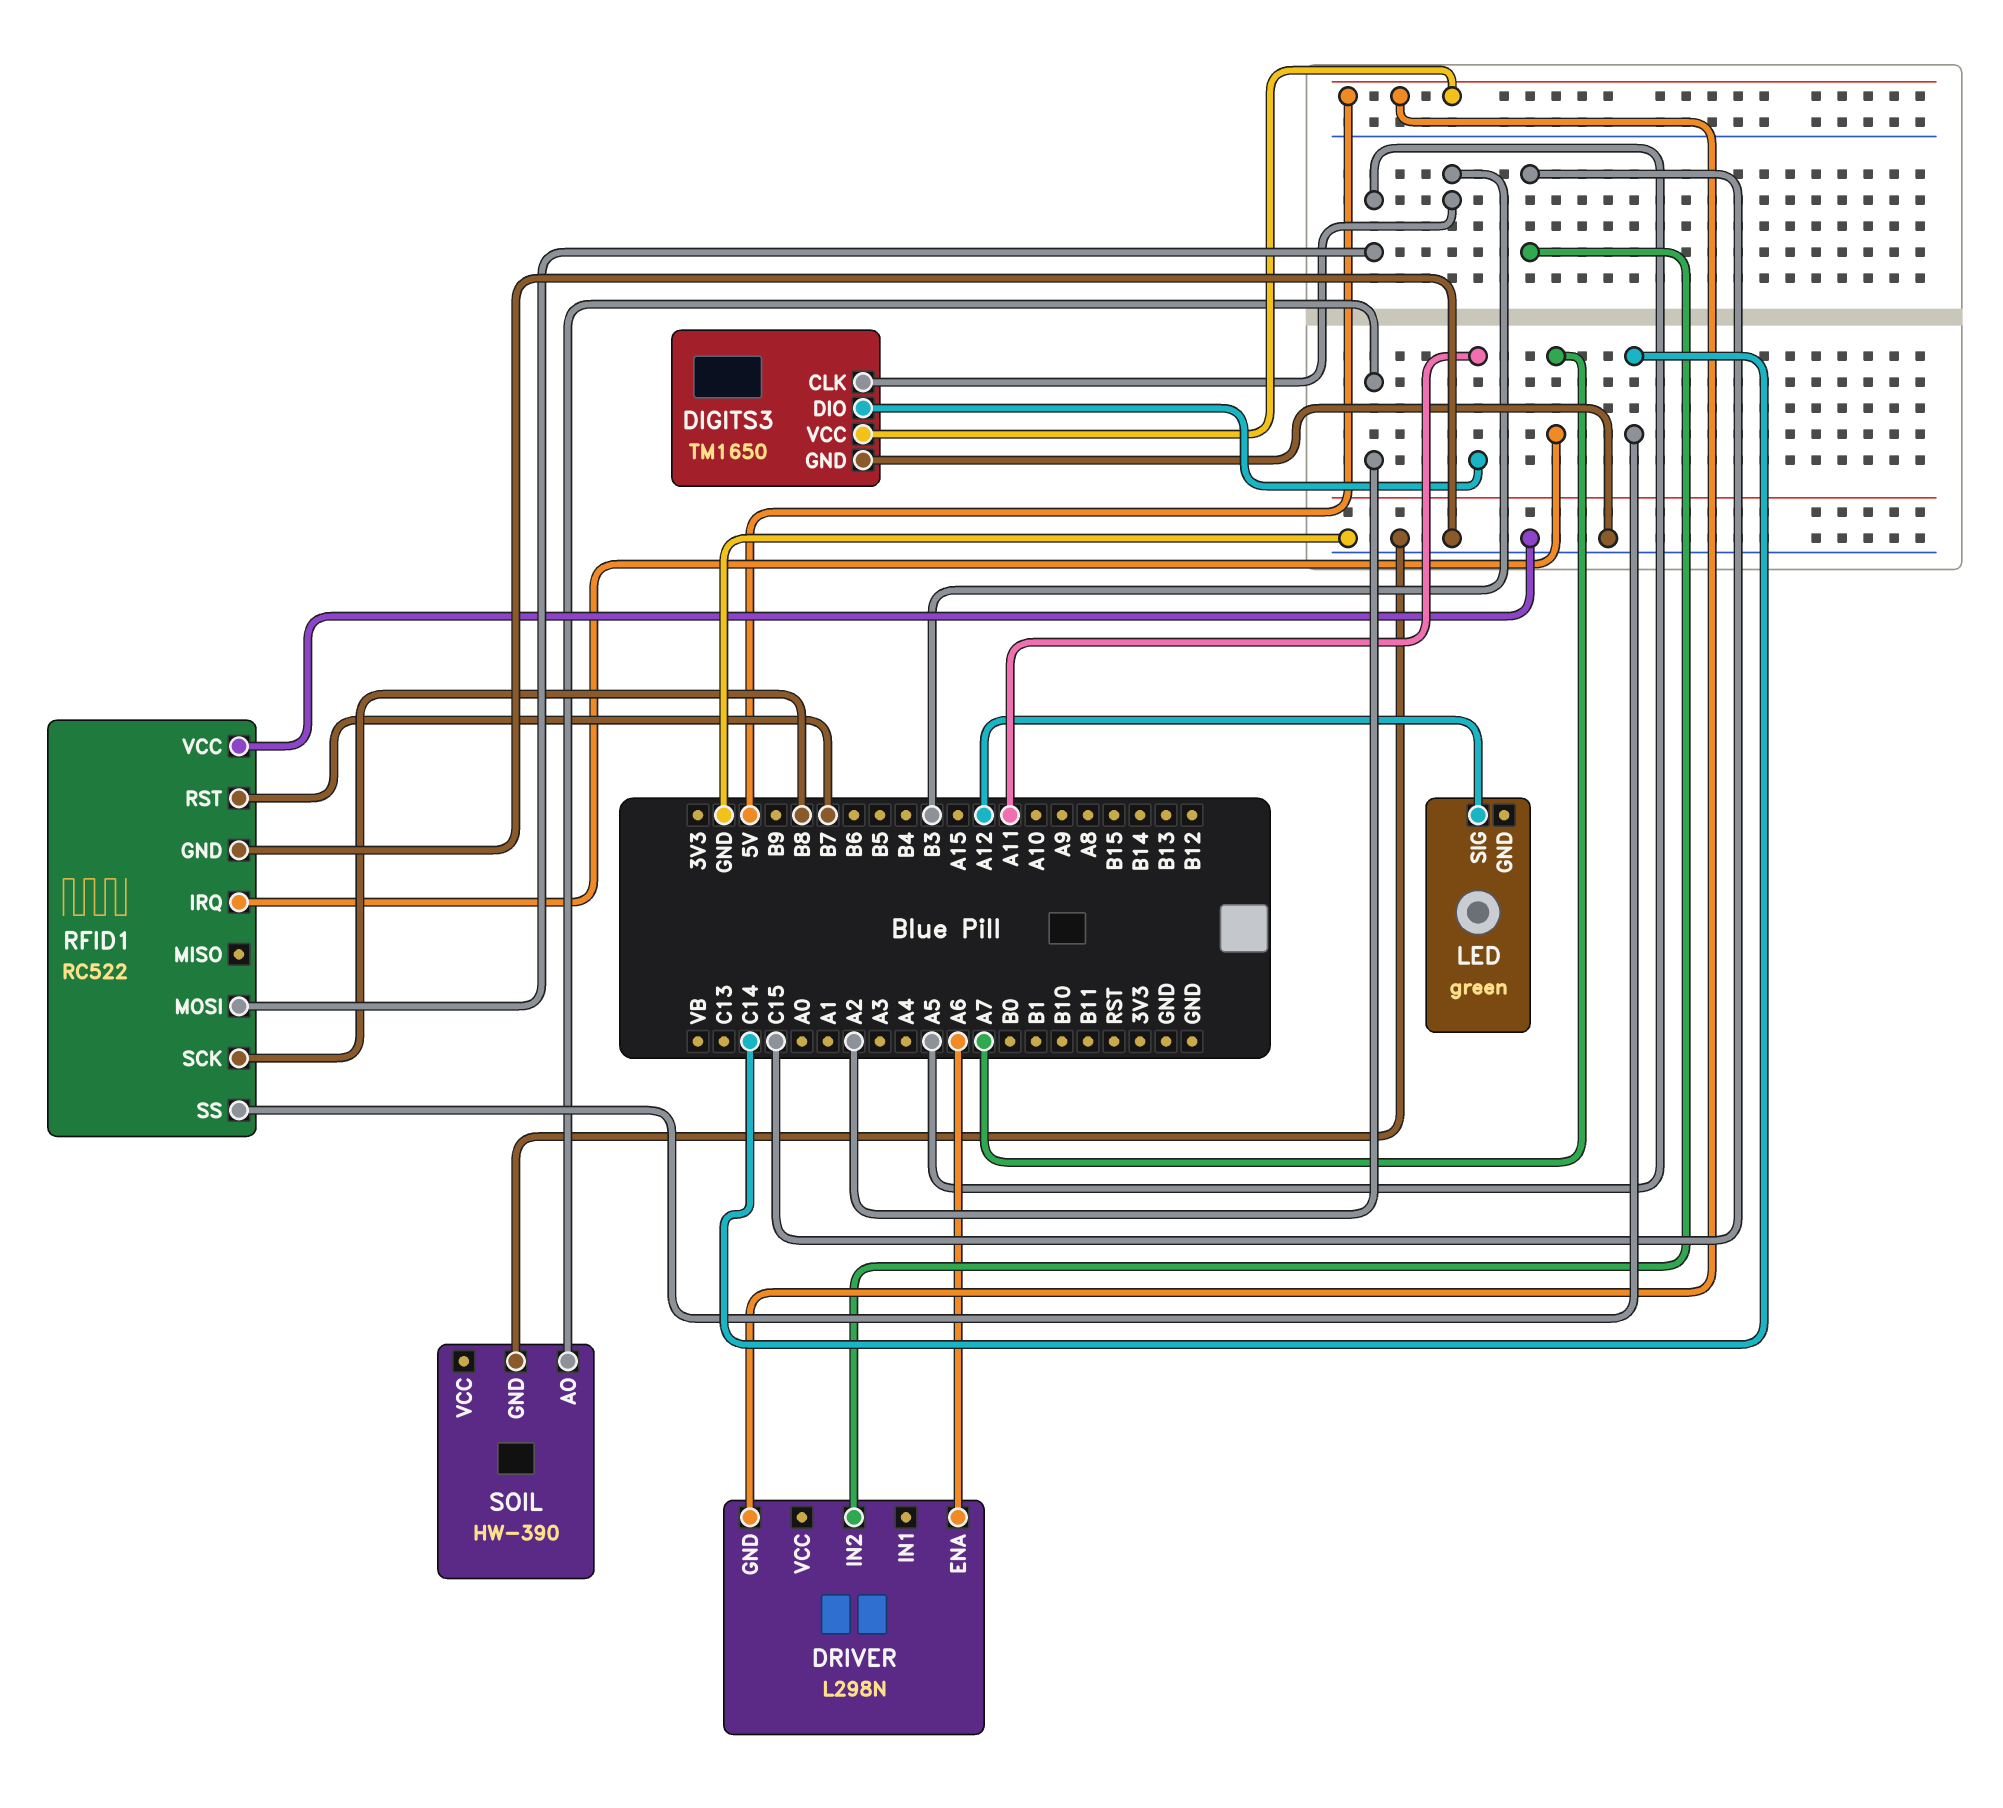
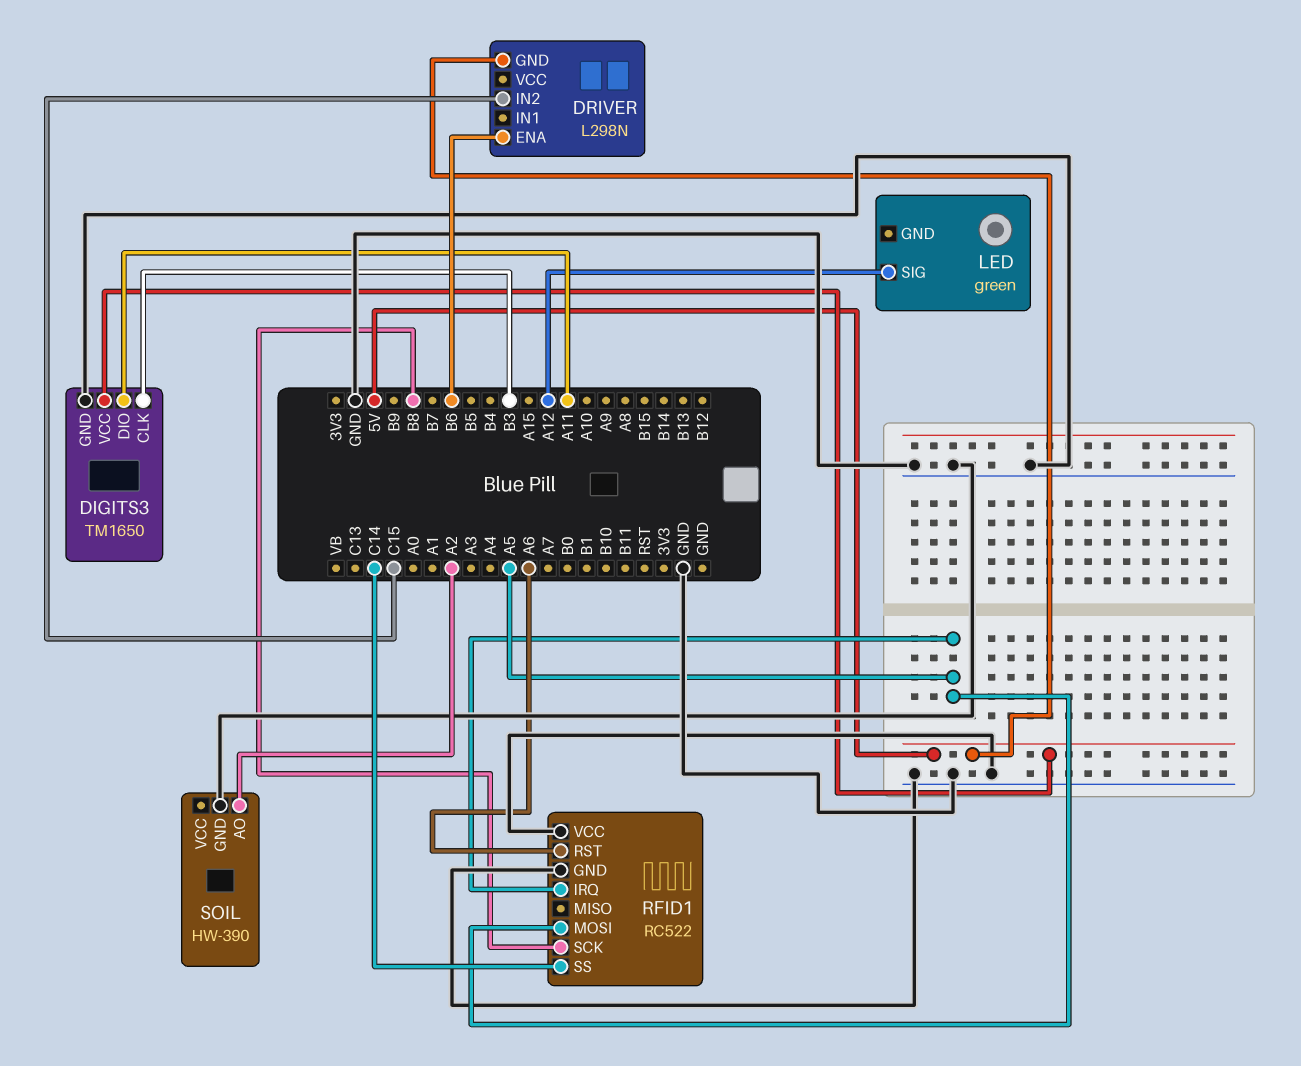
DRIVER pin ENA: A6 -> B6
RFID1 pin IRQ: A7 -> A5
RFID1 pin RST: B7 -> A6

